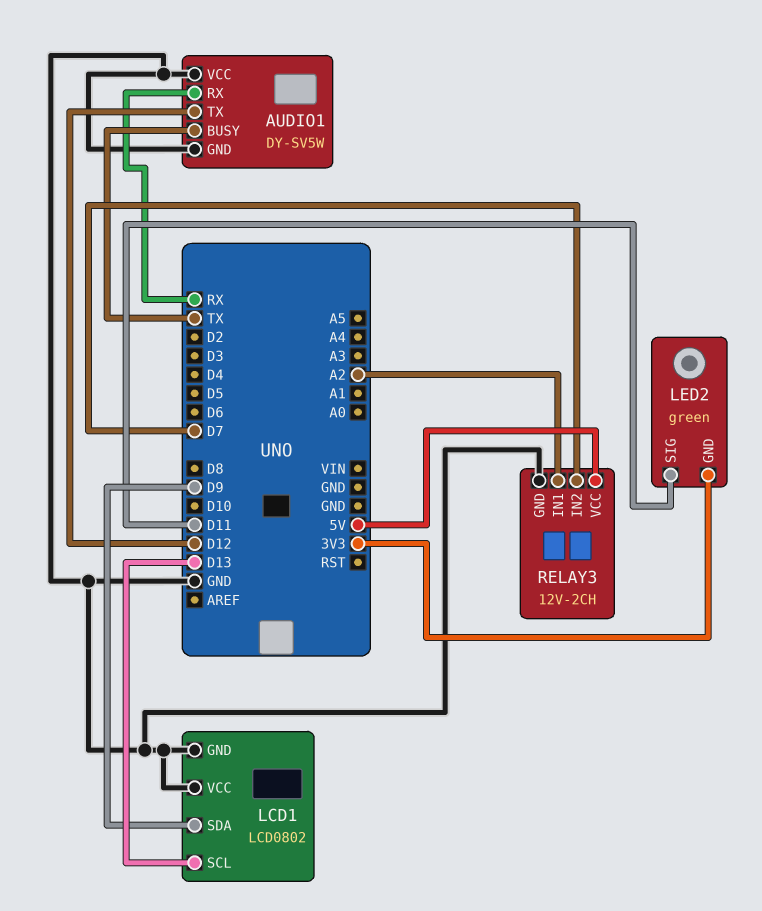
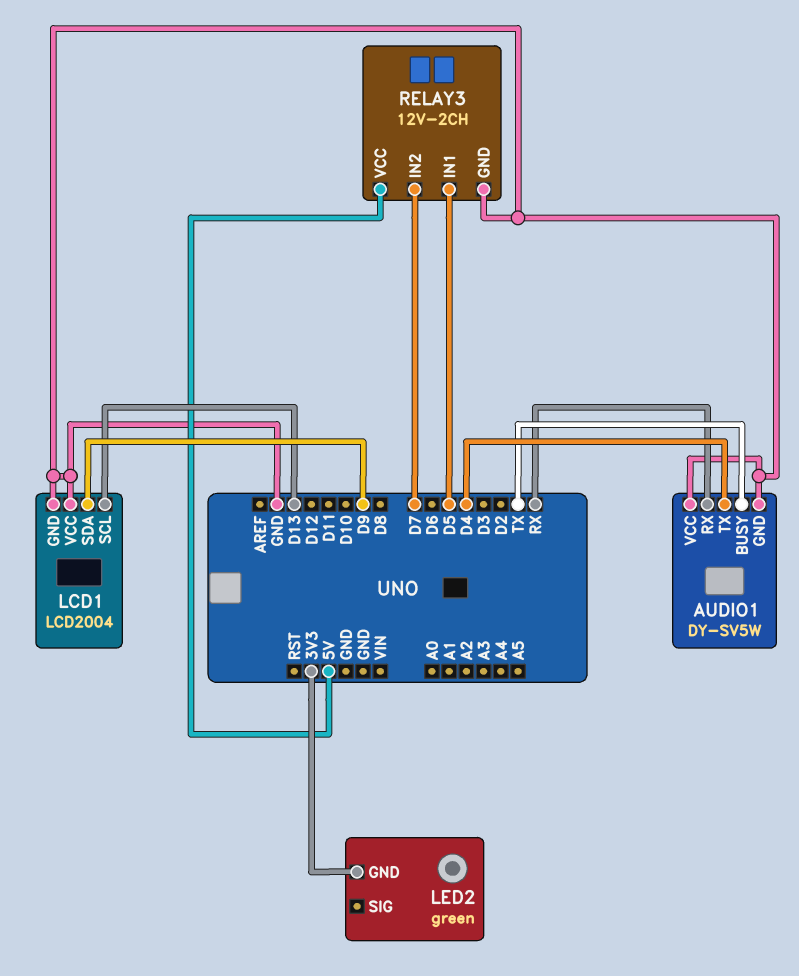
AUDIO1 pin TX: D12 -> D4
LCD1: LCD0802 -> LCD2004
LED2 pin SIG: D11 -> none
RELAY3 pin IN1: A2 -> D5

